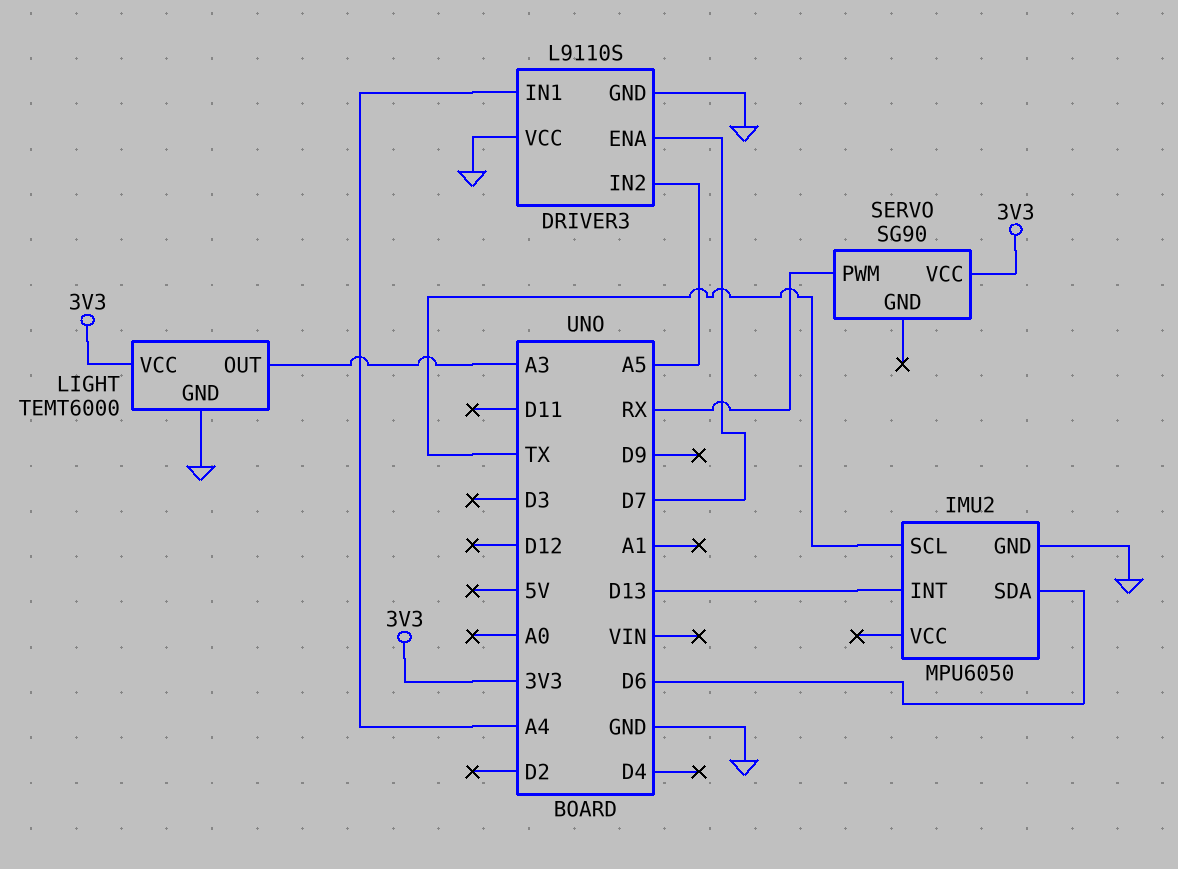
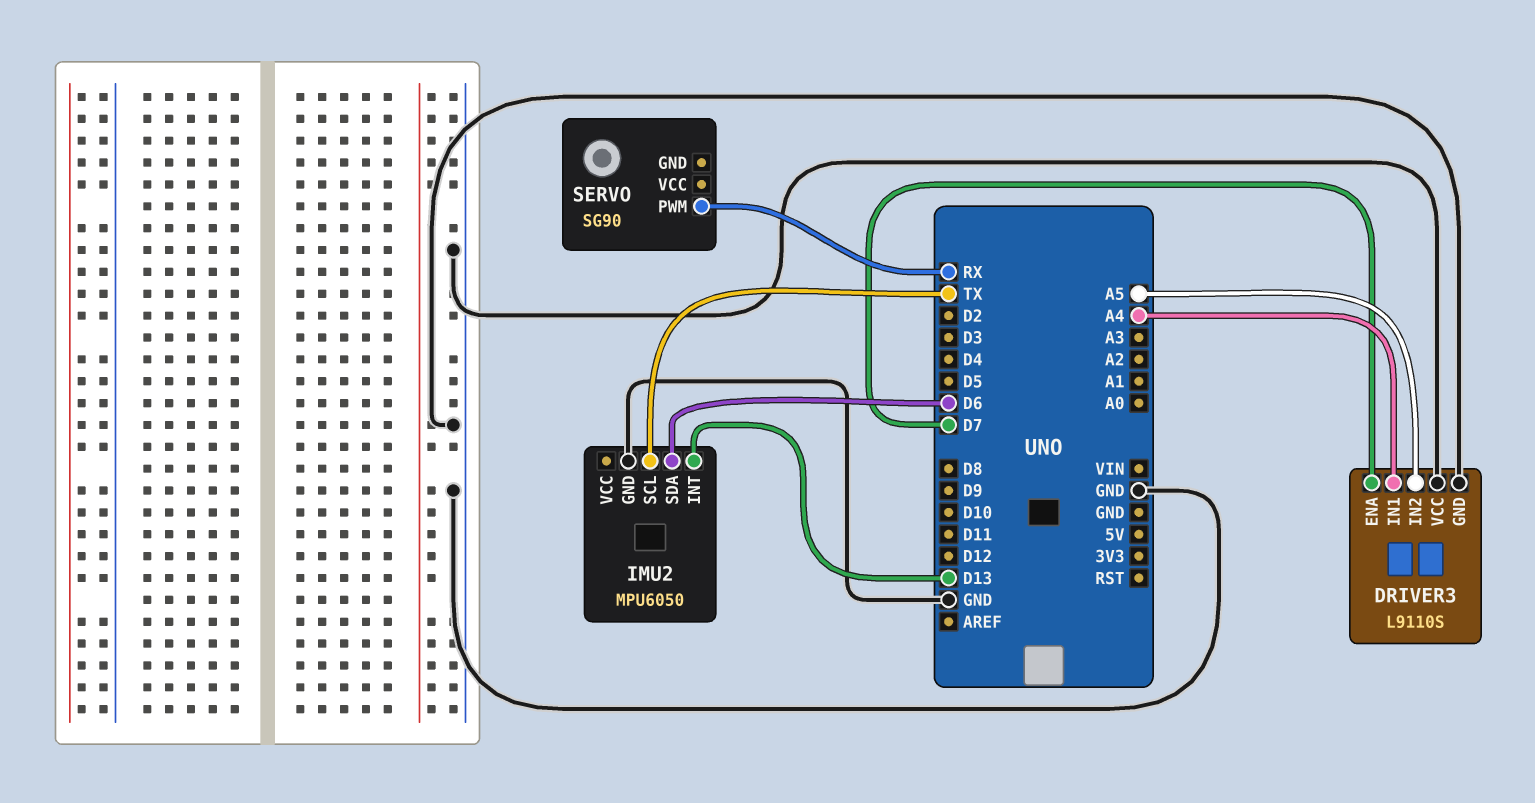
LIGHT: TEMT6000 -> none
LIGHT pin GND: GND -> none
LIGHT pin OUT: A3 -> none
LIGHT pin VCC: 3V3 -> none
SERVO pin VCC: 3V3 -> none

